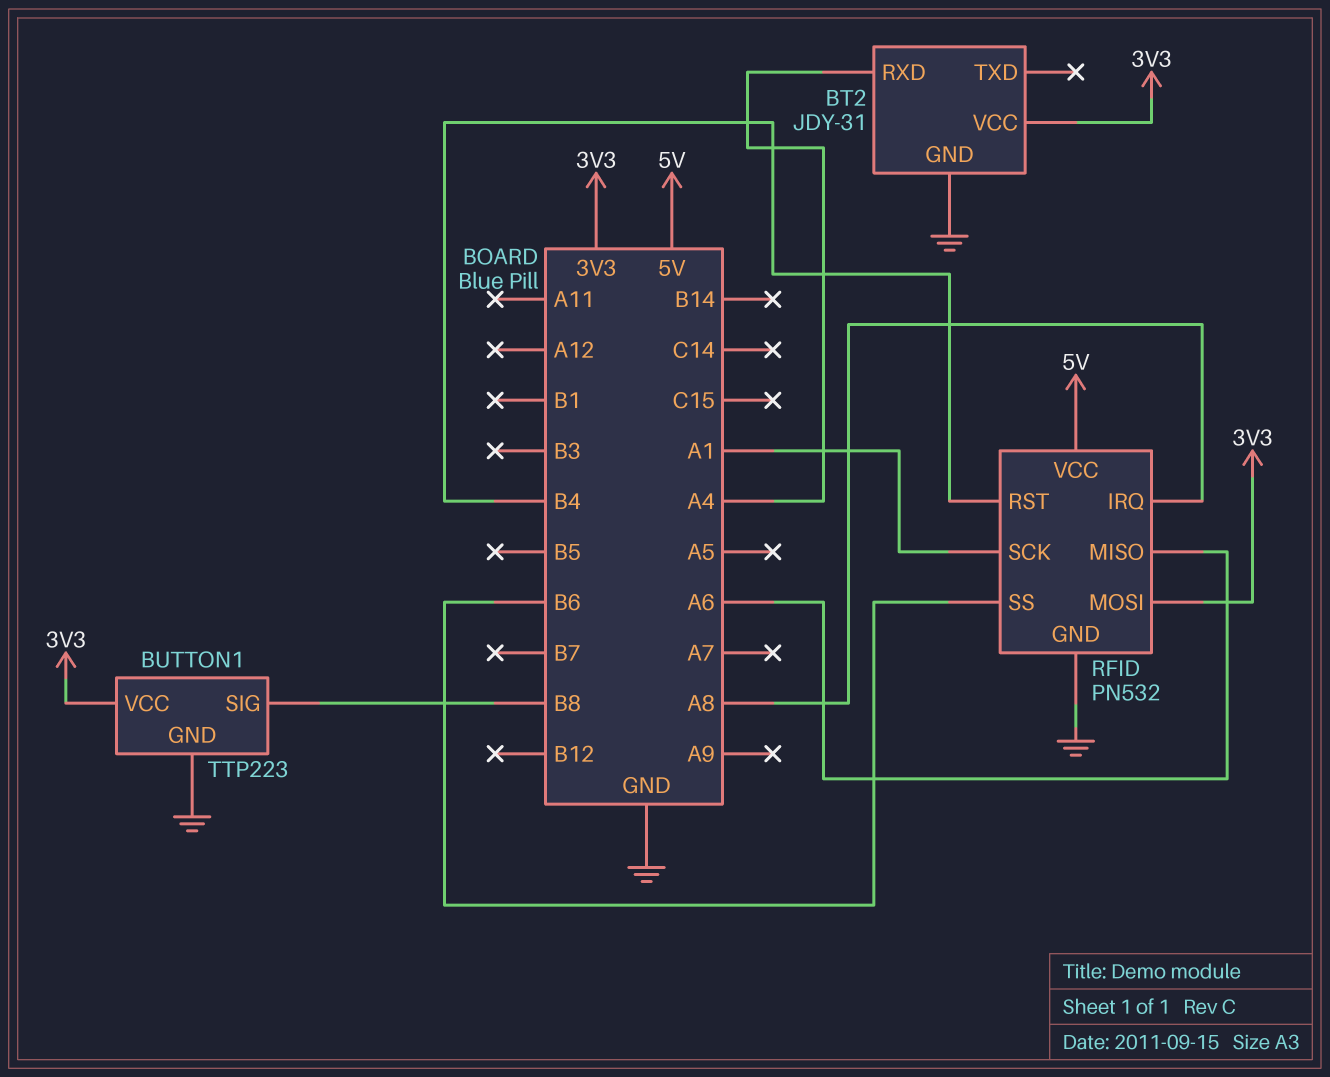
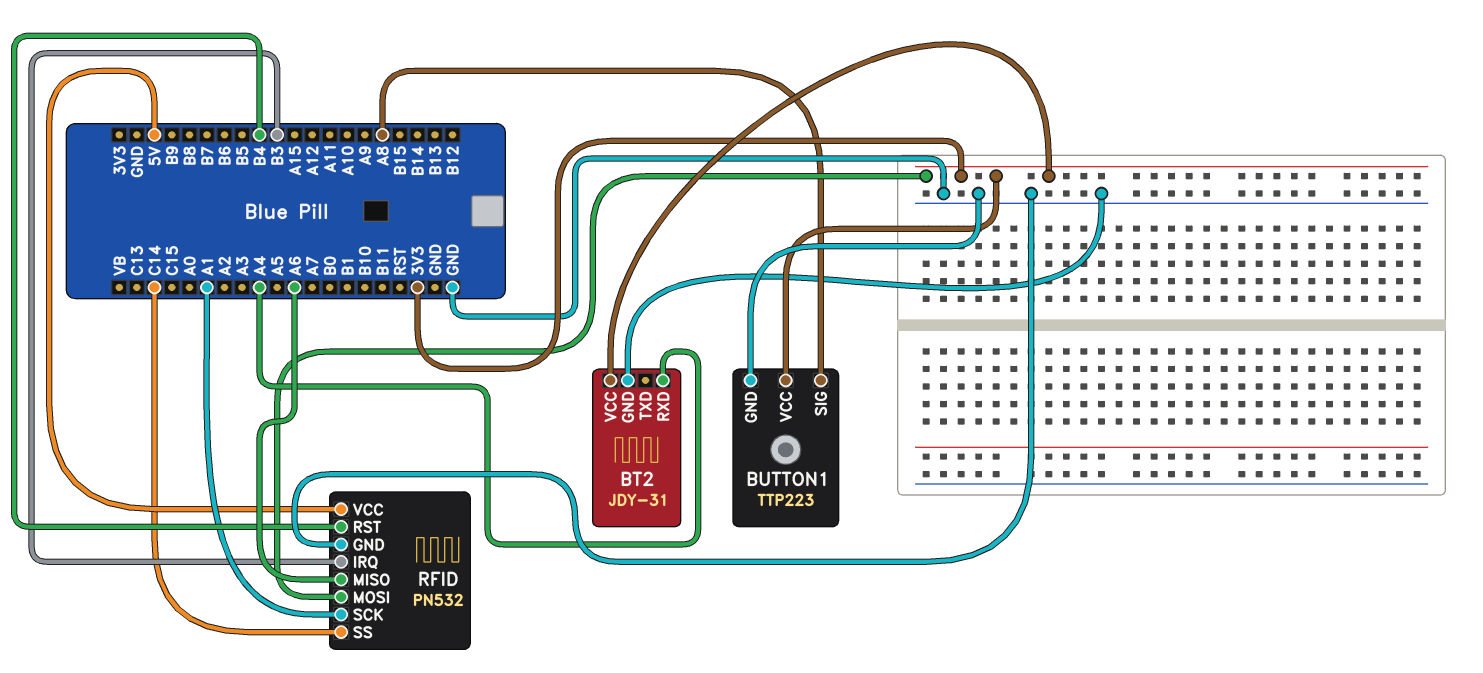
BUTTON1 pin SIG: B8 -> A8
RFID pin IRQ: A8 -> B3
RFID pin SS: B6 -> C14

